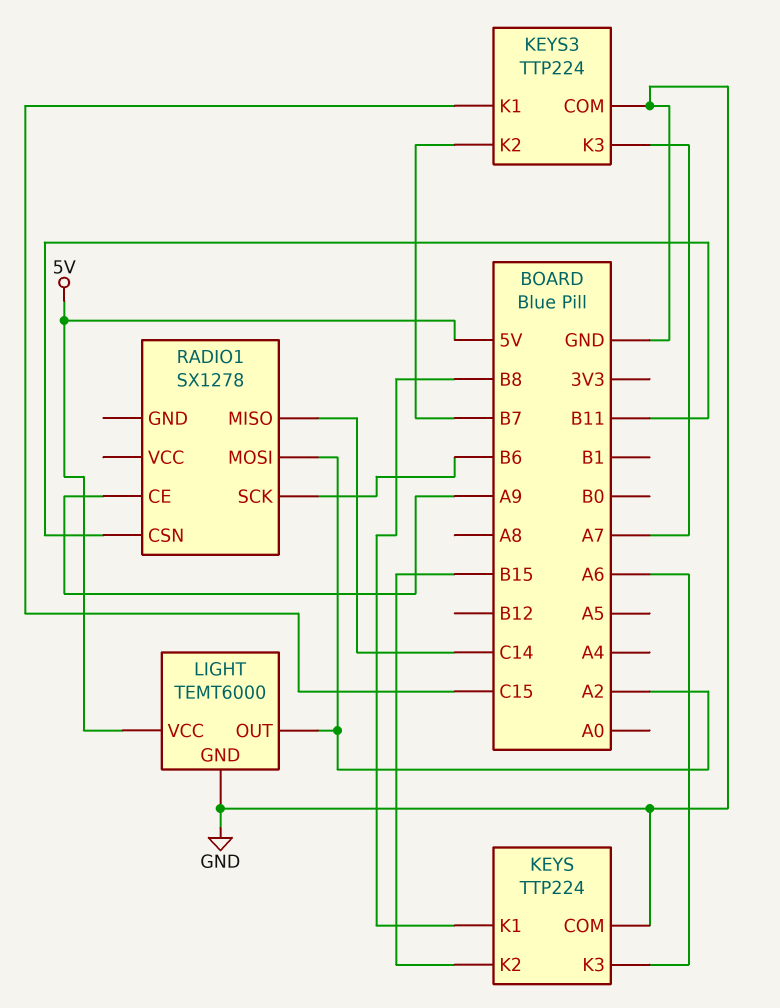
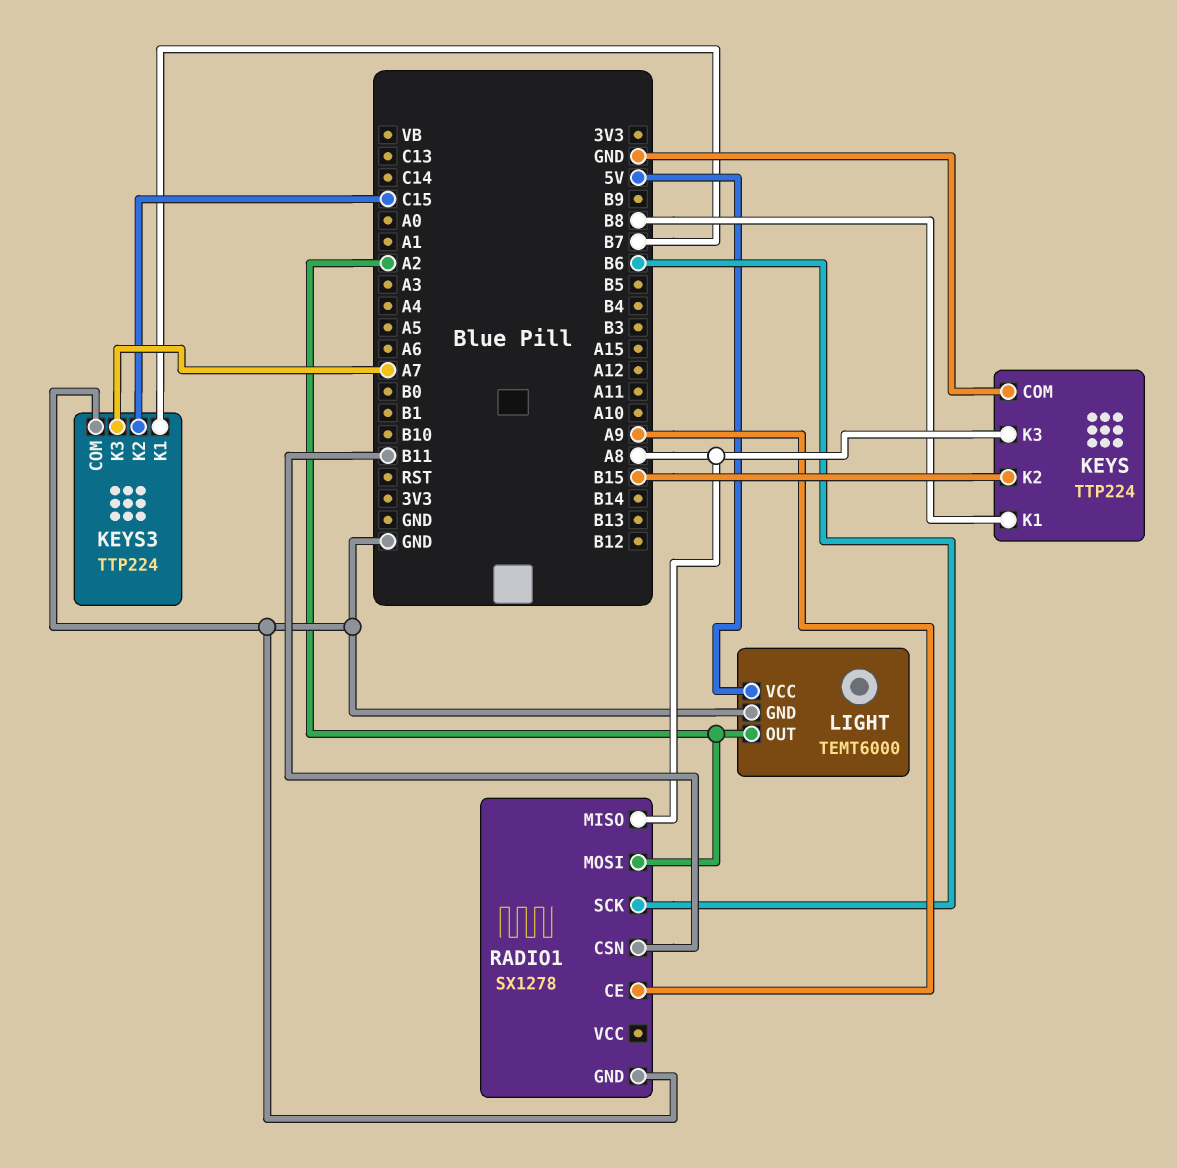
KEYS pin K3: A6 -> A8
KEYS3 pin K1: C15 -> B7
KEYS3 pin K2: B7 -> C15
RADIO1 pin GND: none -> GND
RADIO1 pin MISO: C14 -> A8

